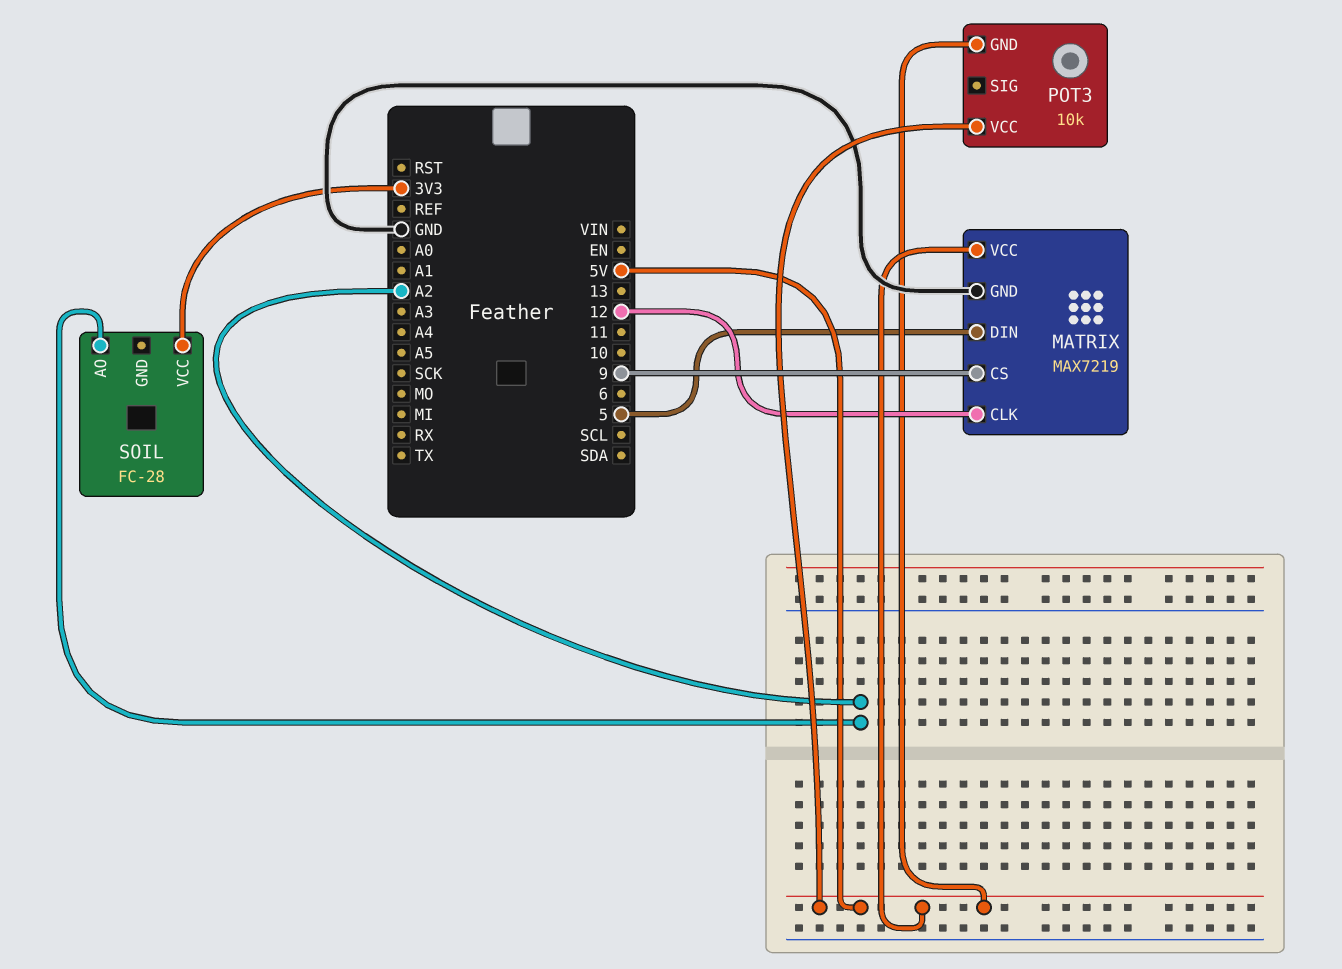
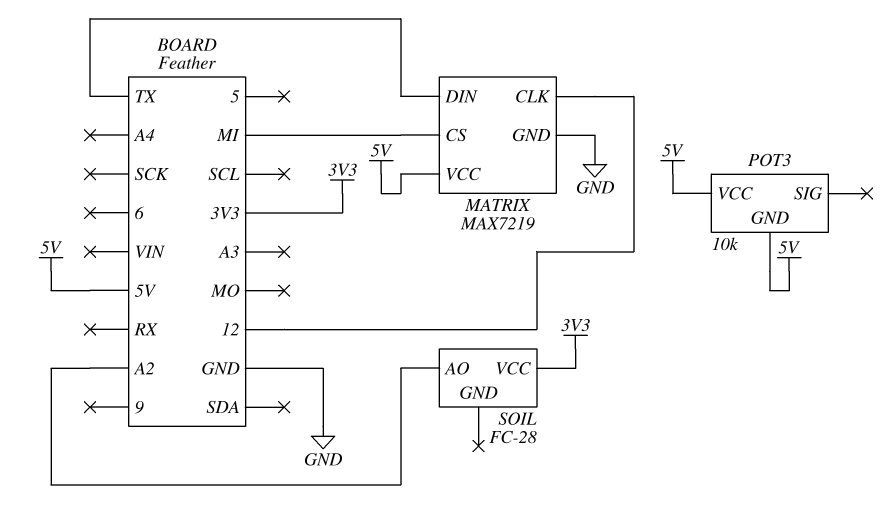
MATRIX pin CS: 9 -> MI
MATRIX pin DIN: 5 -> TX

